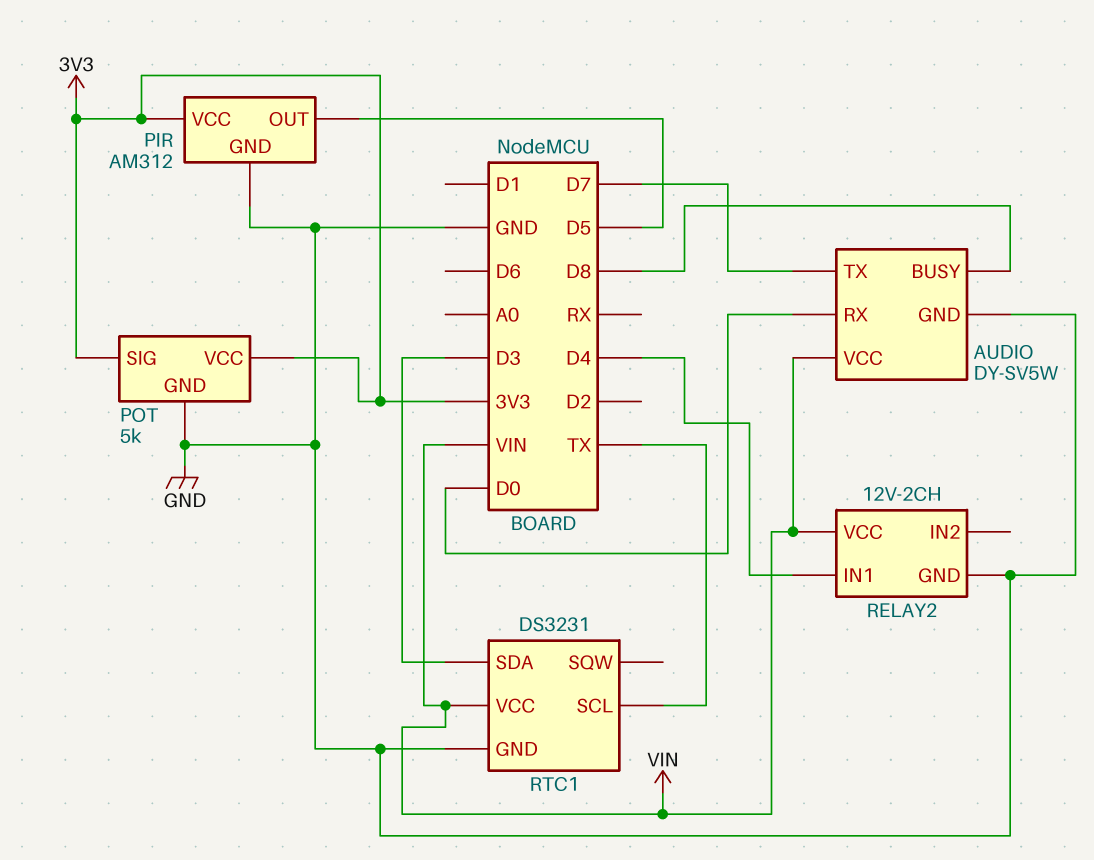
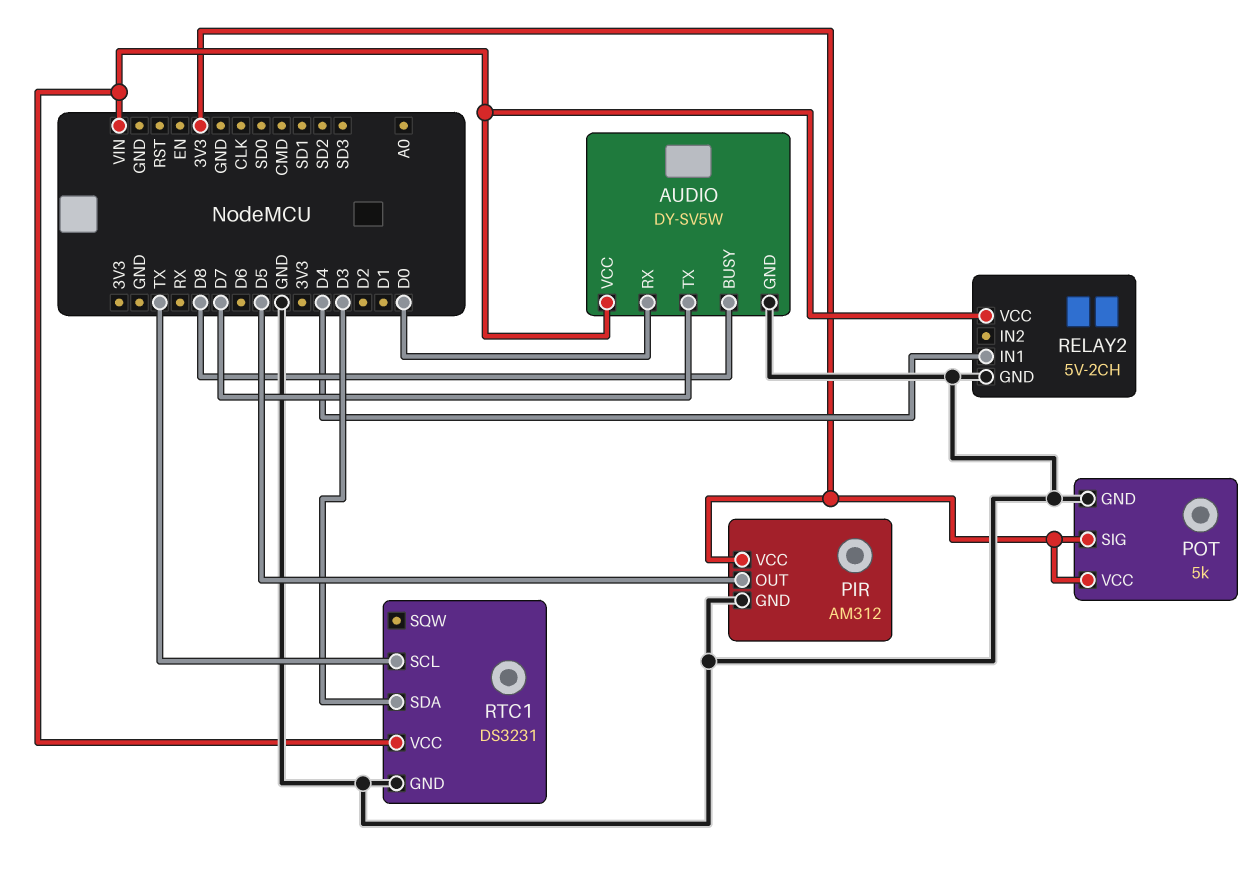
RELAY2: 12V-2CH -> 5V-2CH

